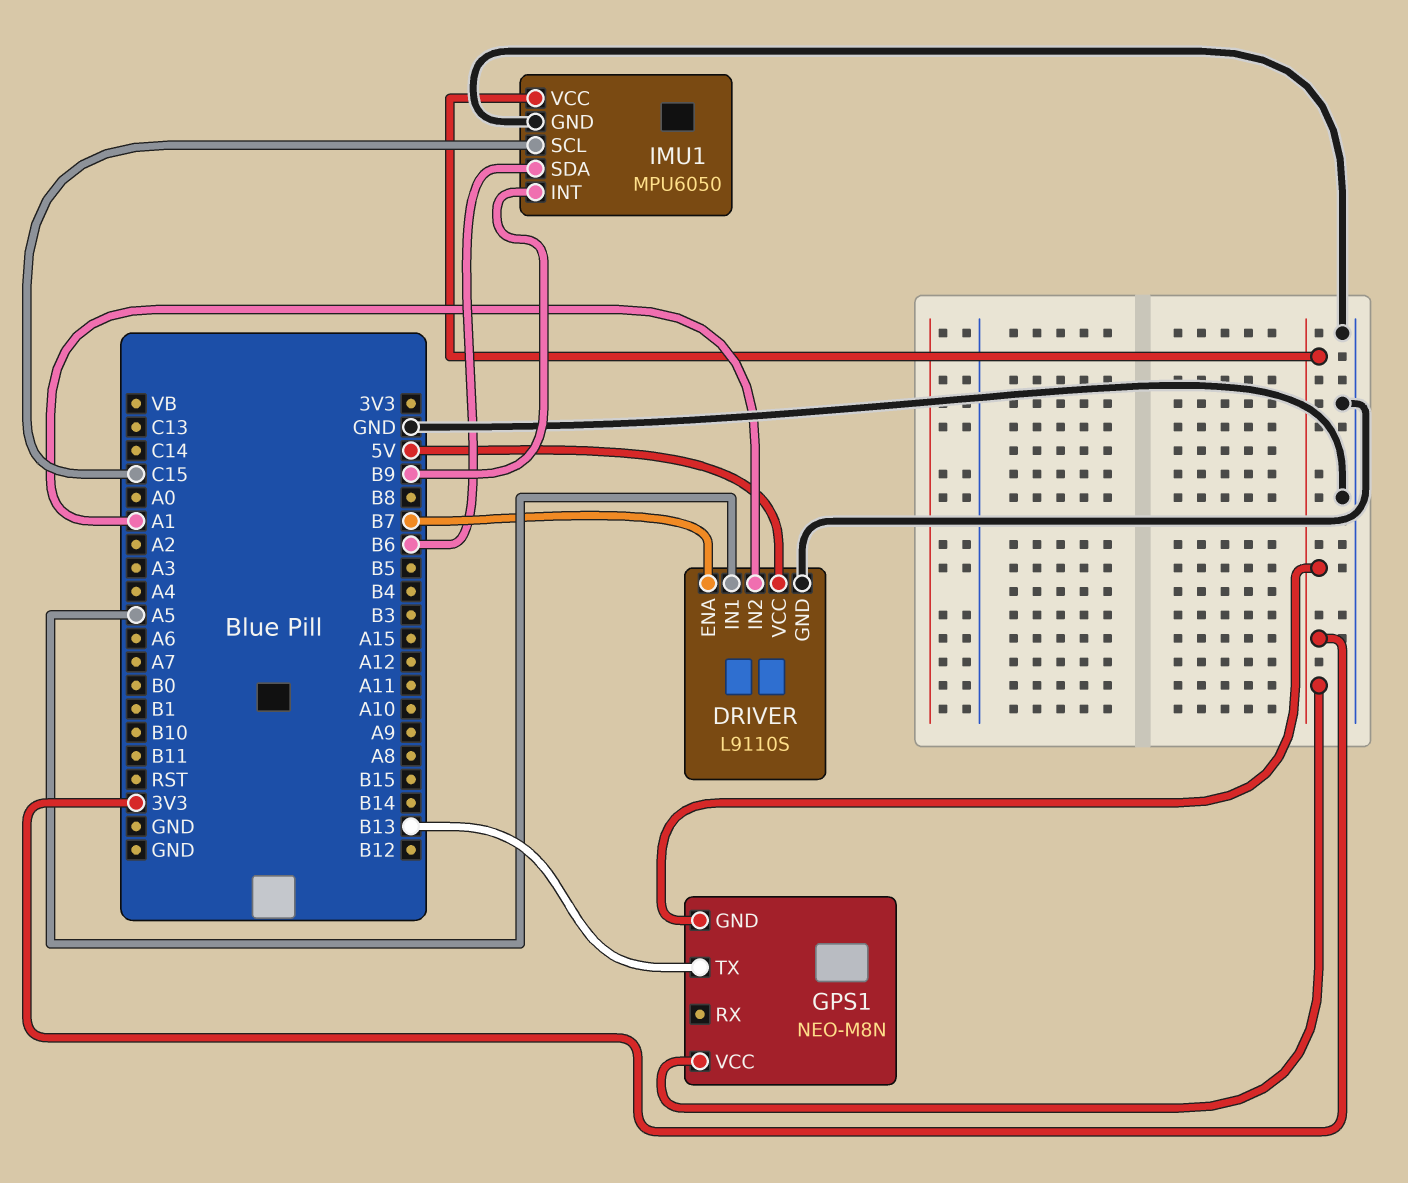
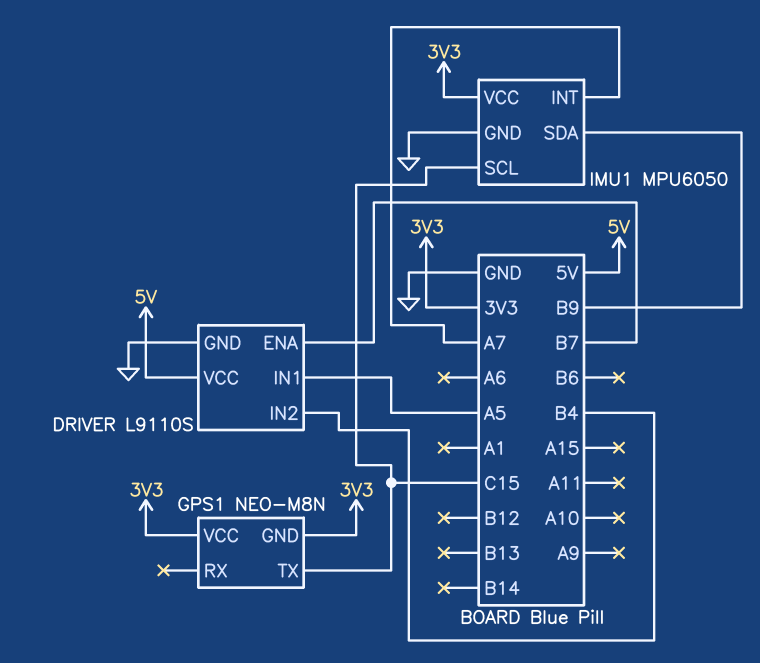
DRIVER pin IN2: A1 -> B4
GPS1 pin TX: B13 -> C15
IMU1 pin INT: B9 -> A7
IMU1 pin SDA: B6 -> B9

